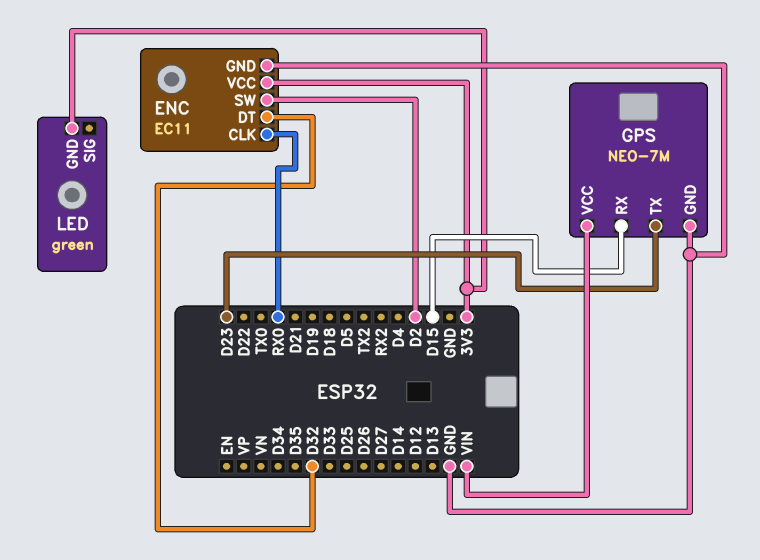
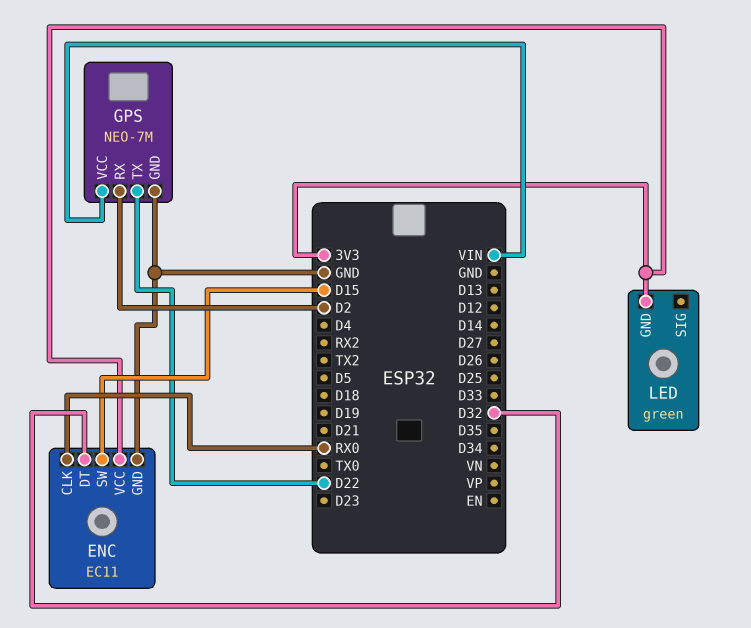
ENC pin SW: D2 -> D15
GPS pin RX: D15 -> D2
GPS pin TX: D23 -> D22

